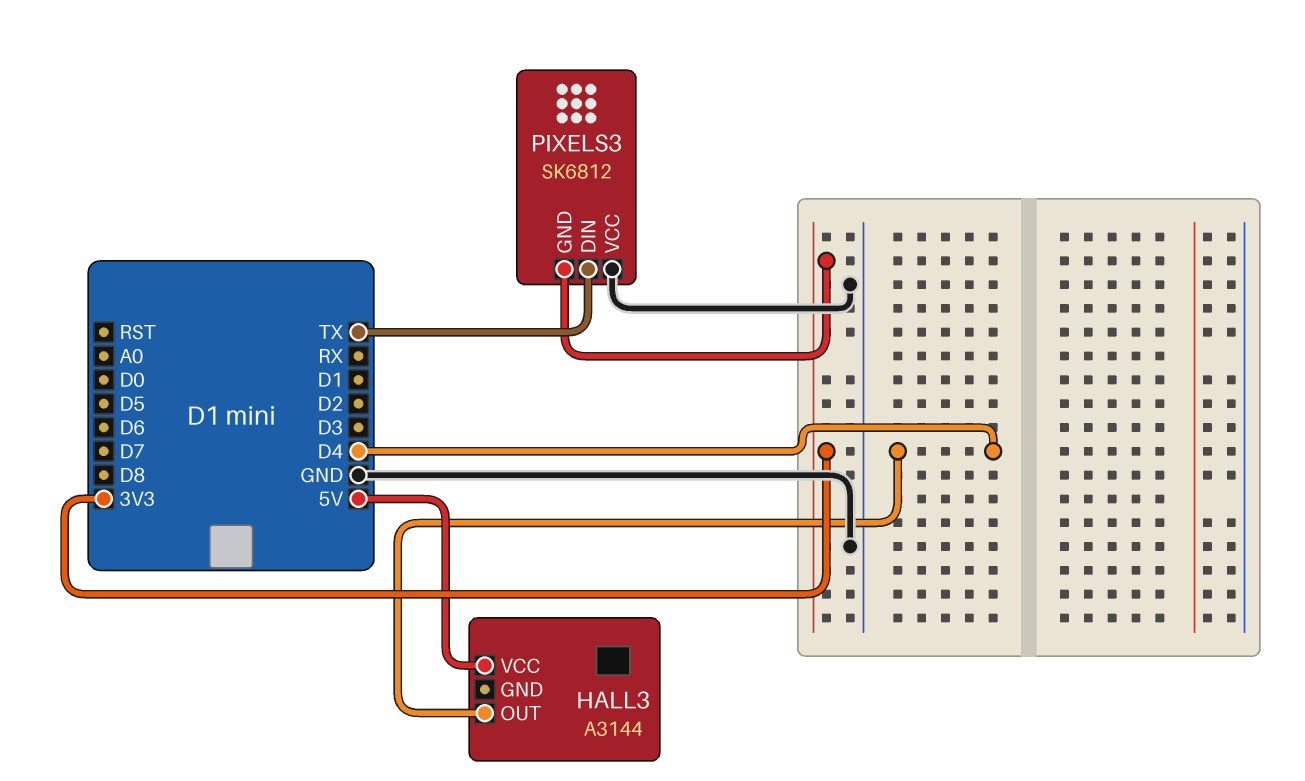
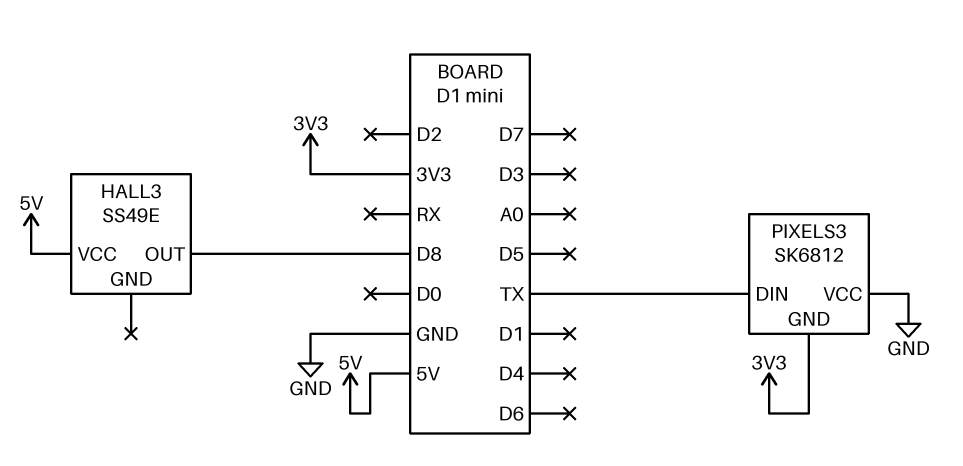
HALL3: A3144 -> SS49E
HALL3 pin OUT: D4 -> D8

